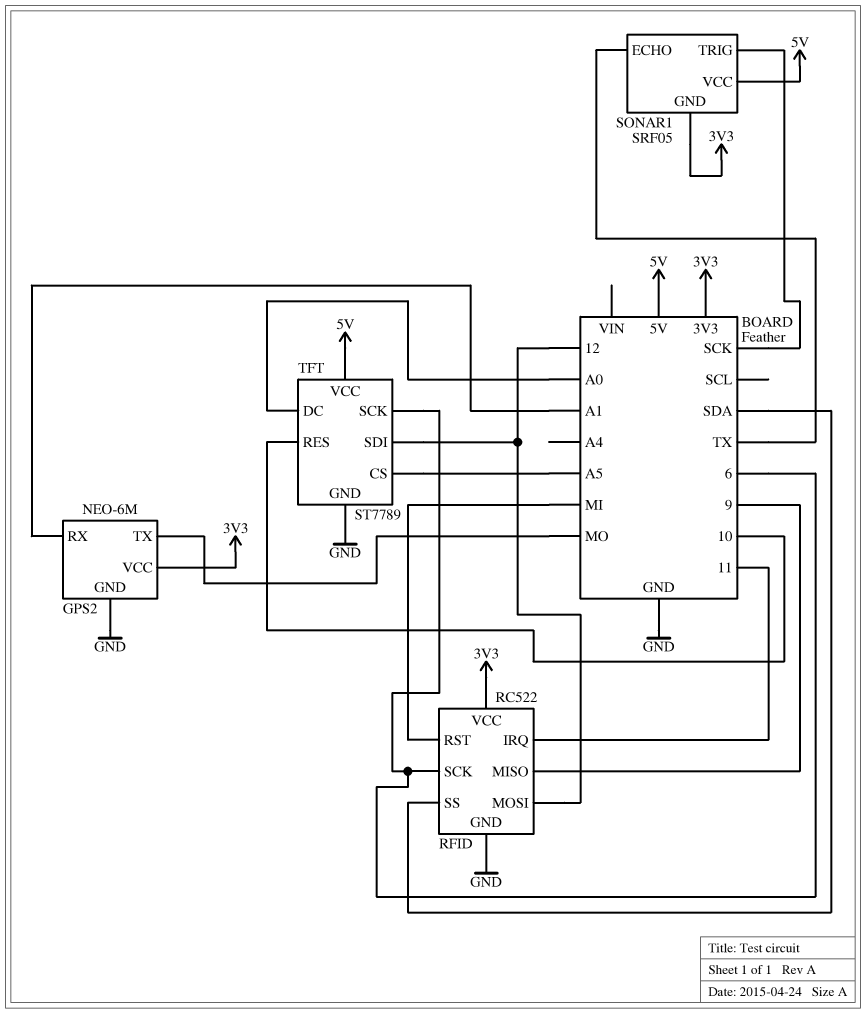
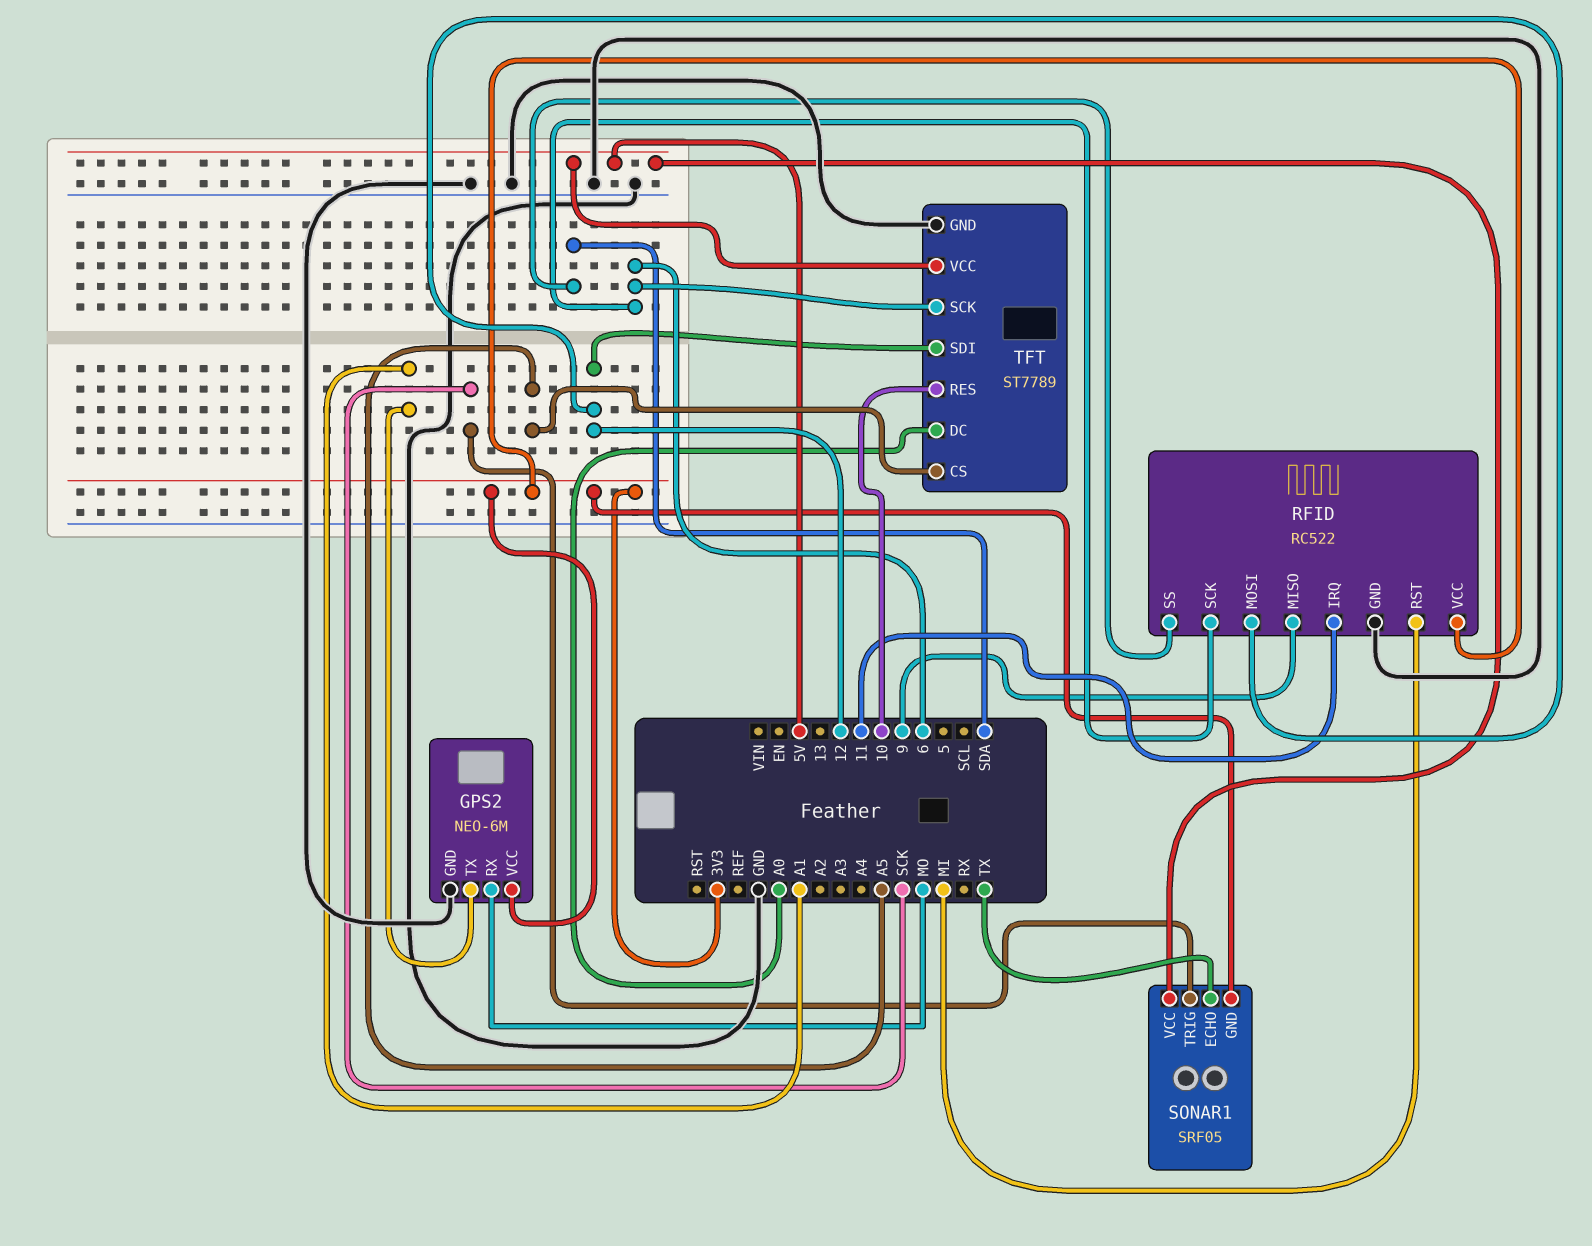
GPS2 pin RX: A1 -> MO
GPS2 pin TX: MO -> A1

